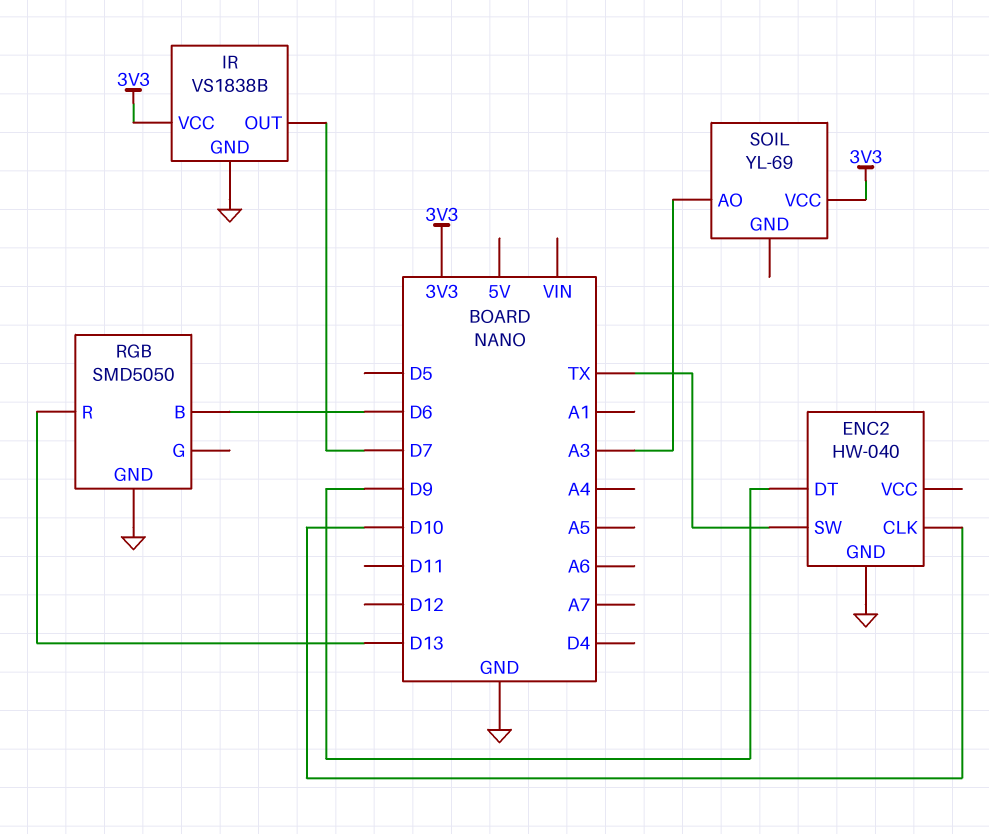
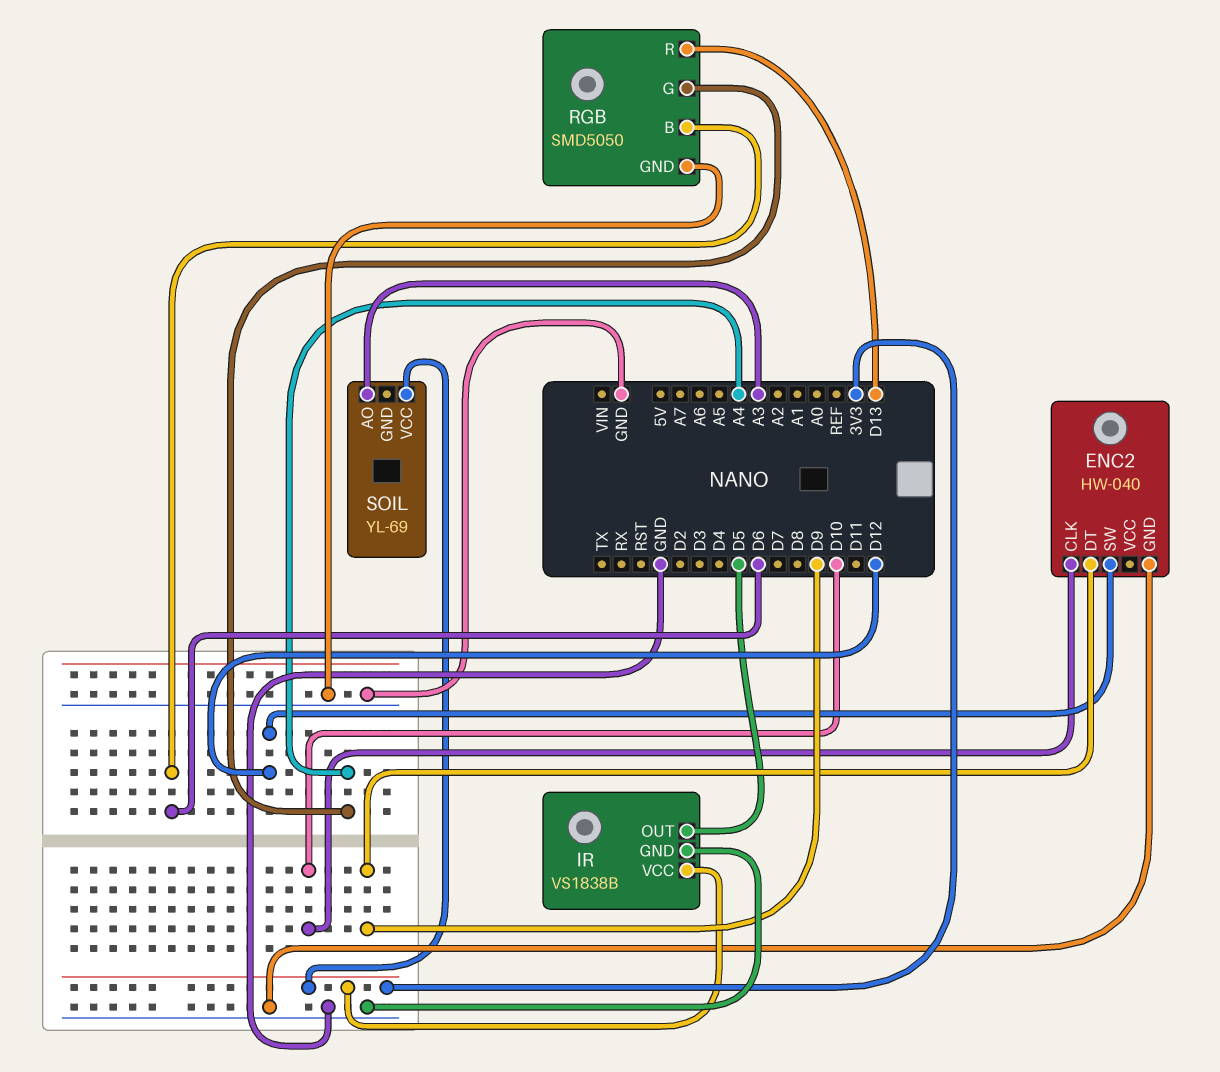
ENC2 pin SW: TX -> D12
IR pin OUT: D7 -> D5
RGB pin G: none -> A4

